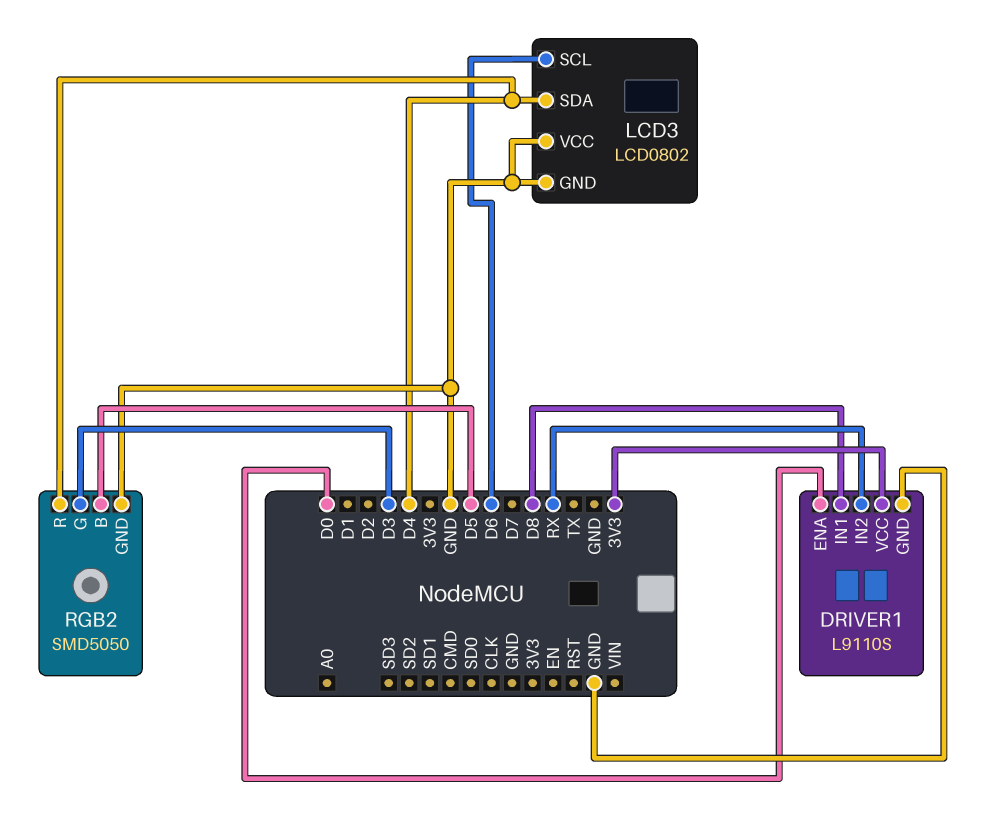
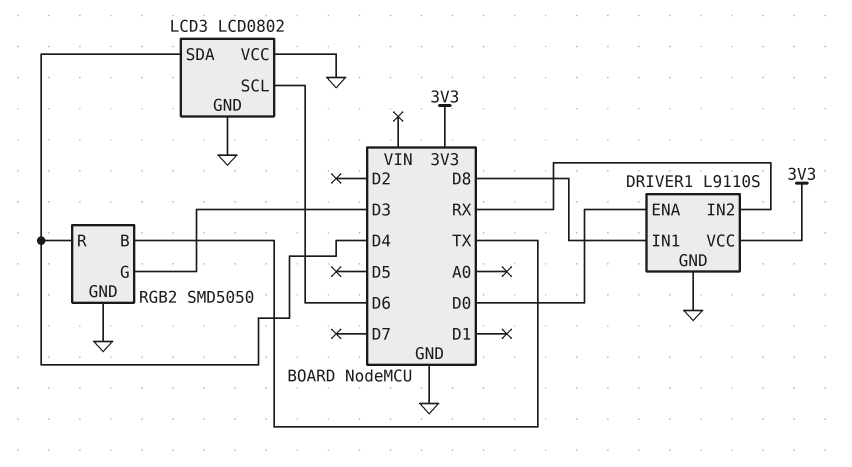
RGB2 pin B: D5 -> TX

